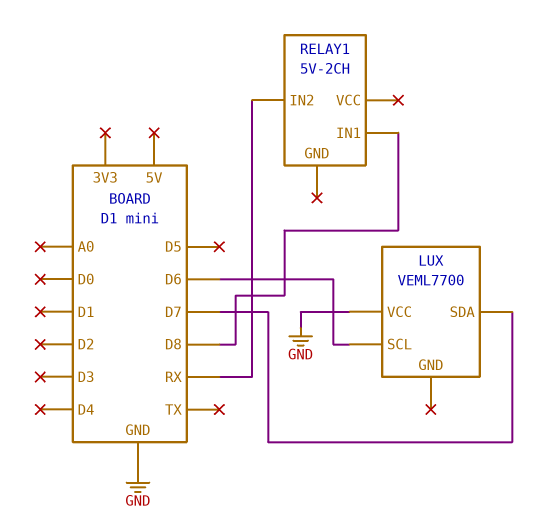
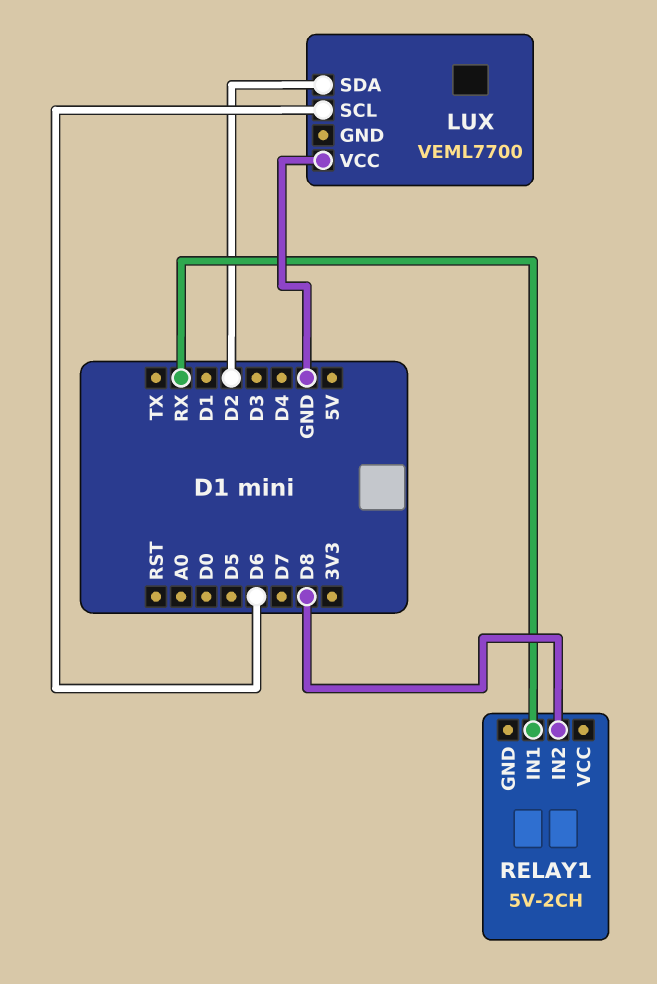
LUX pin SDA: D7 -> D2
RELAY1 pin IN1: D8 -> RX
RELAY1 pin IN2: RX -> D8

